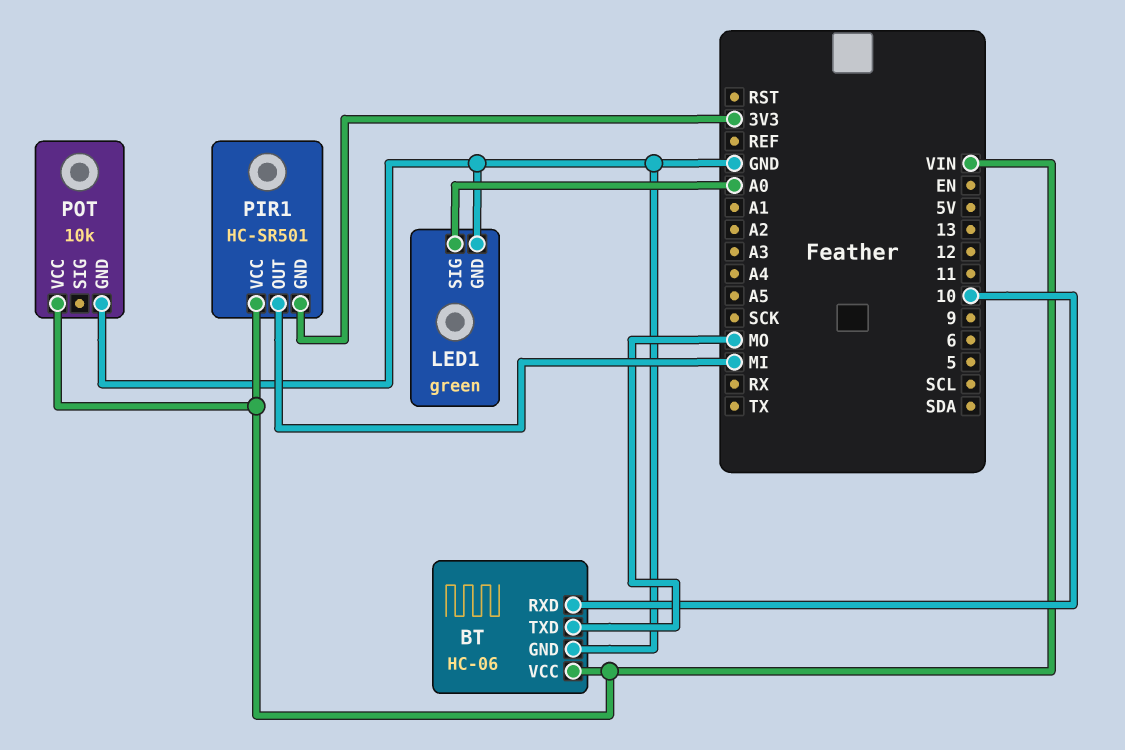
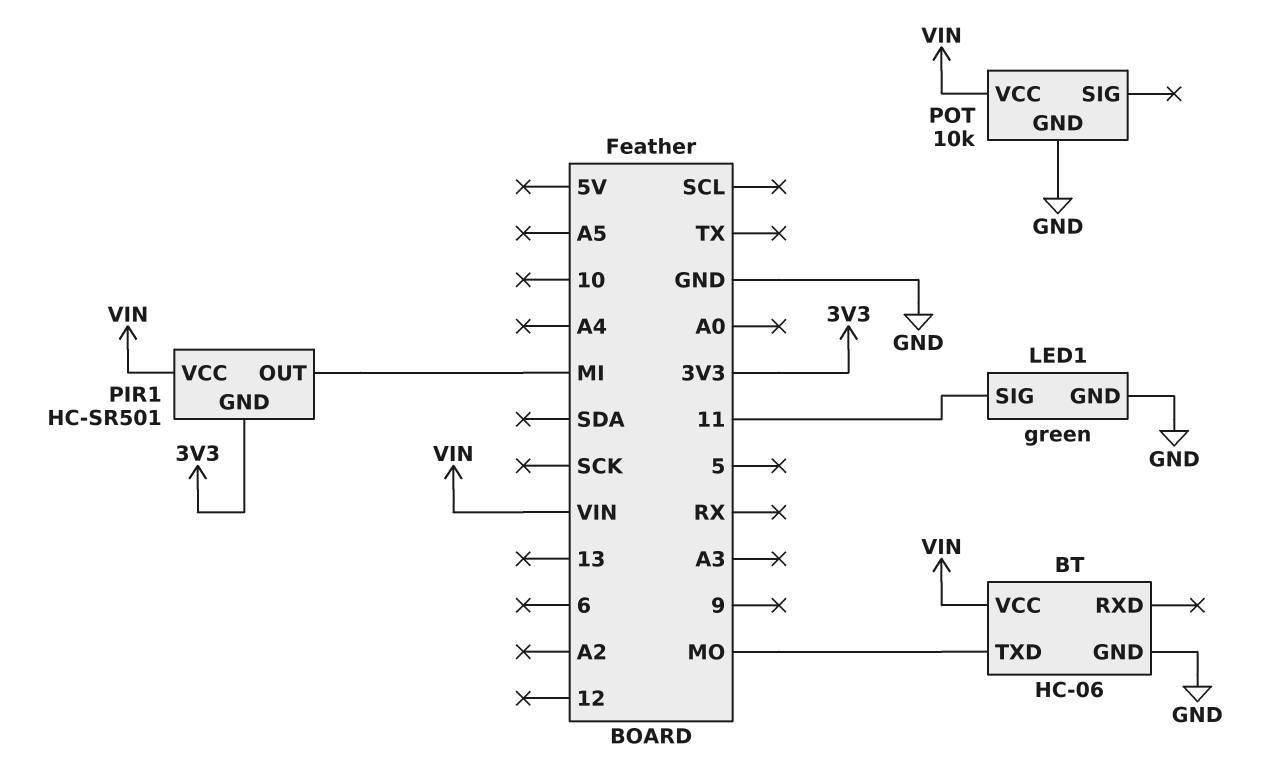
BT pin RXD: 10 -> none
LED1 pin SIG: A0 -> 11

